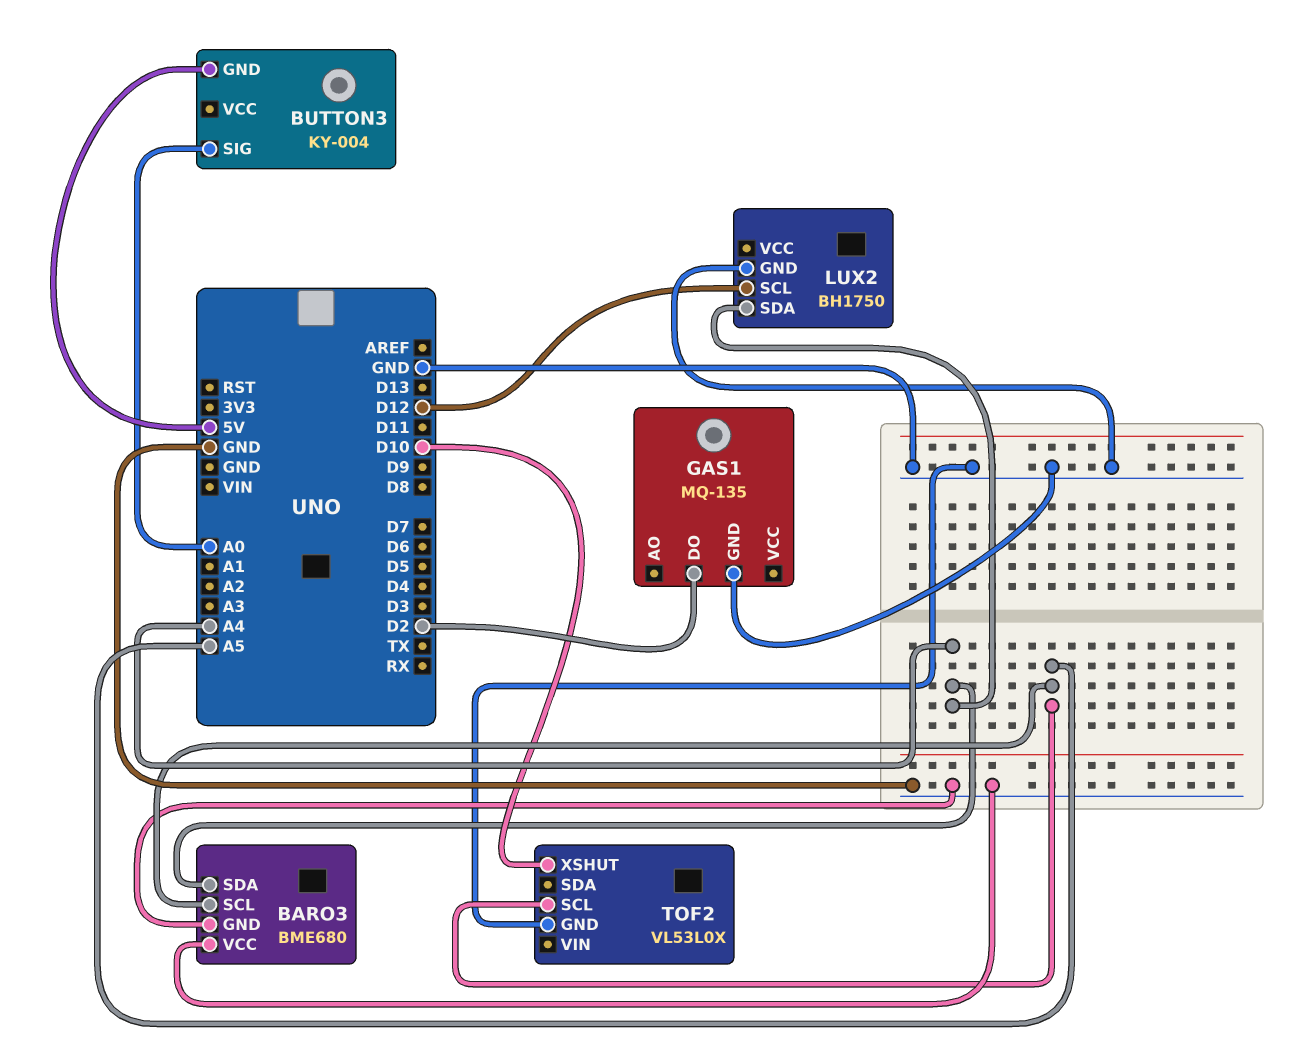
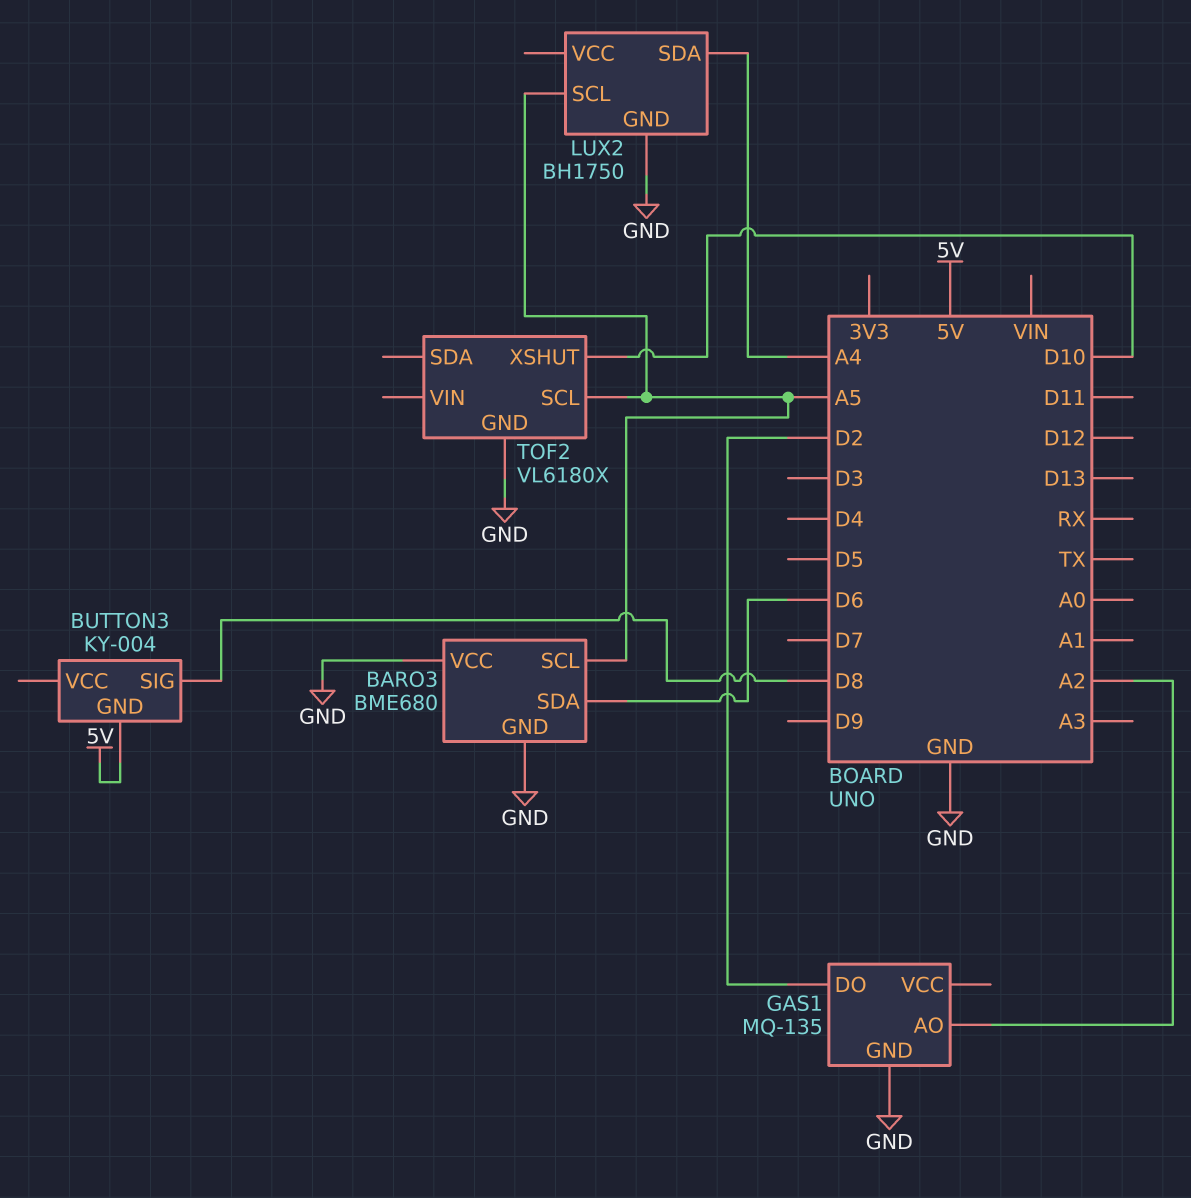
BARO3 pin SDA: A4 -> D6
BUTTON3 pin SIG: A0 -> D8
GAS1 pin AO: none -> A2
LUX2 pin SCL: D12 -> A5
TOF2: VL53L0X -> VL6180X

